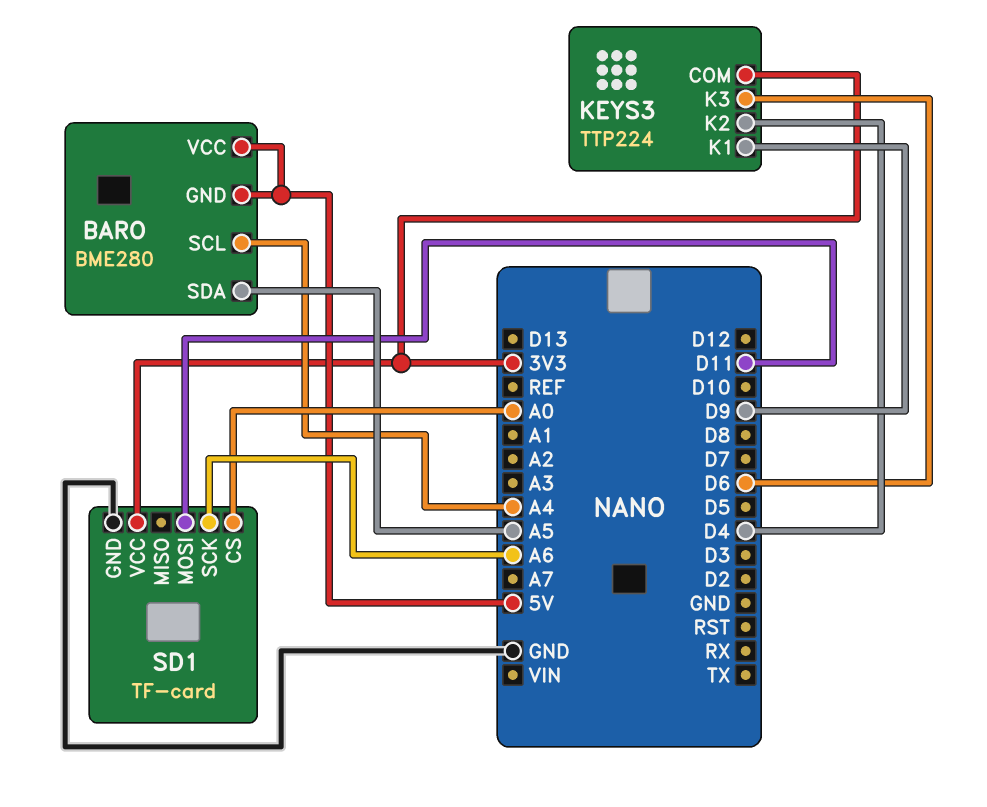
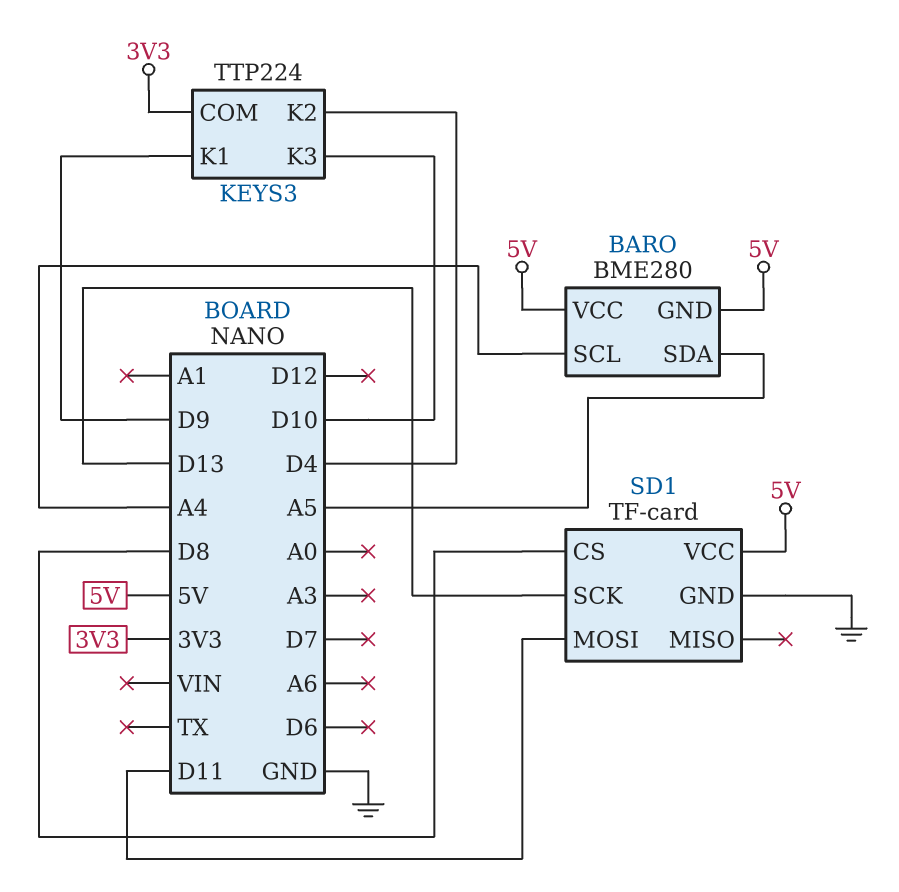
KEYS3 pin K3: D6 -> D10
SD1 pin CS: A0 -> D8
SD1 pin SCK: A6 -> D13
SD1 pin VCC: 3V3 -> 5V

